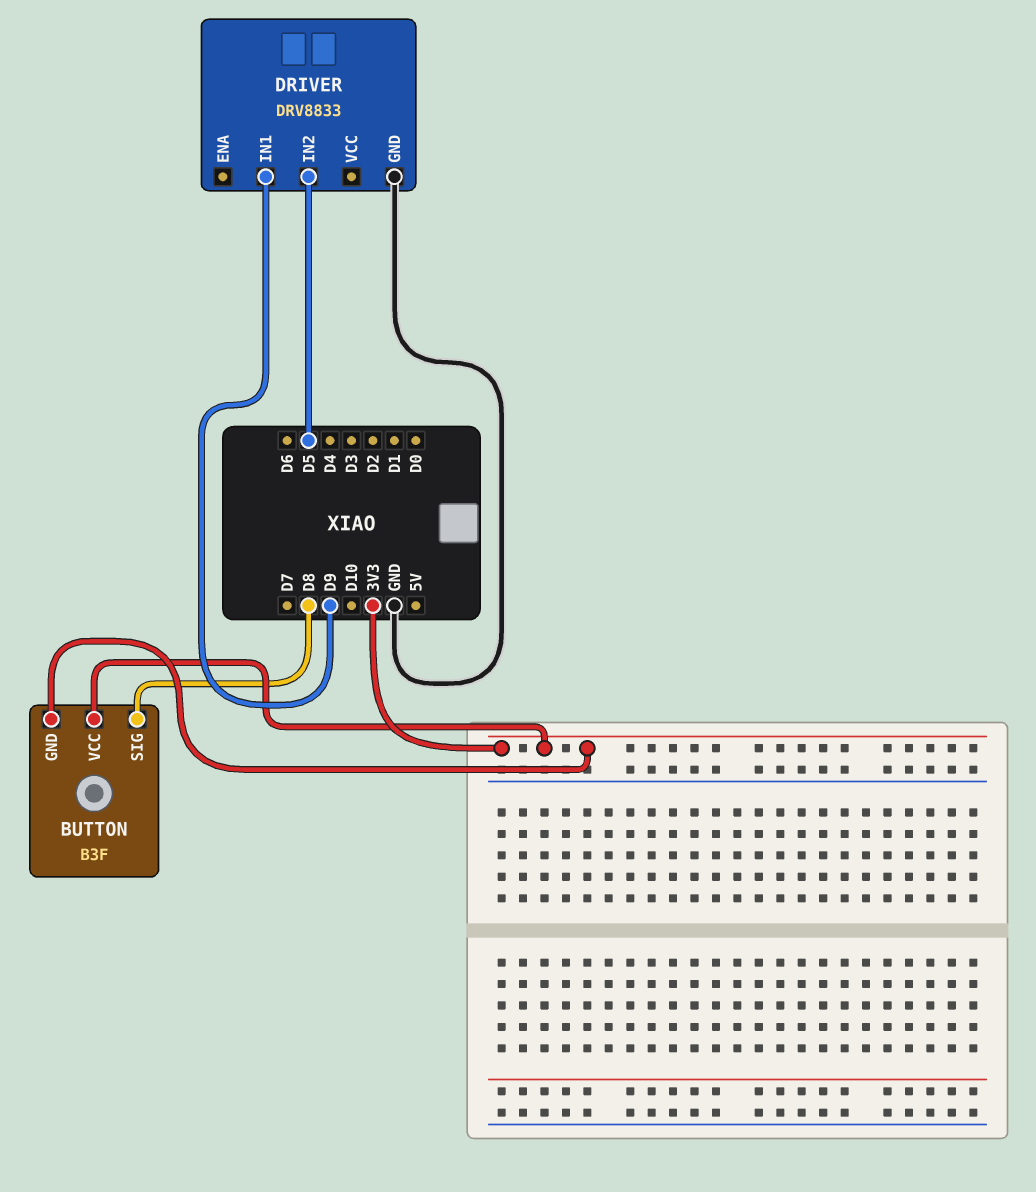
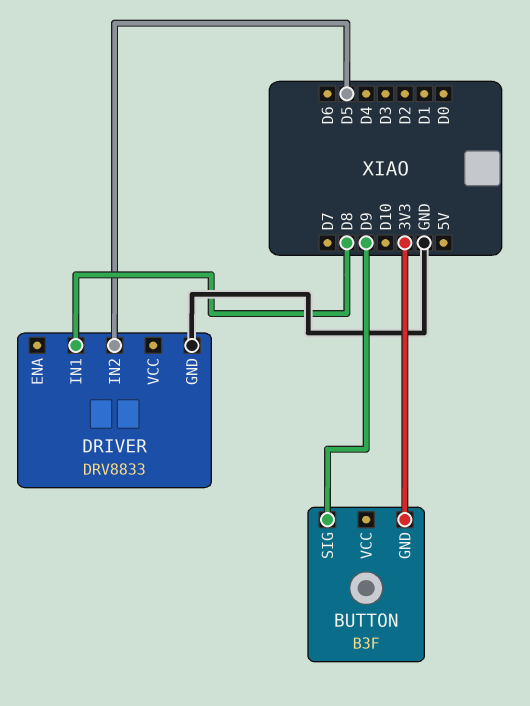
BUTTON pin SIG: D8 -> D9
BUTTON pin VCC: 3V3 -> none
DRIVER pin IN1: D9 -> D8

